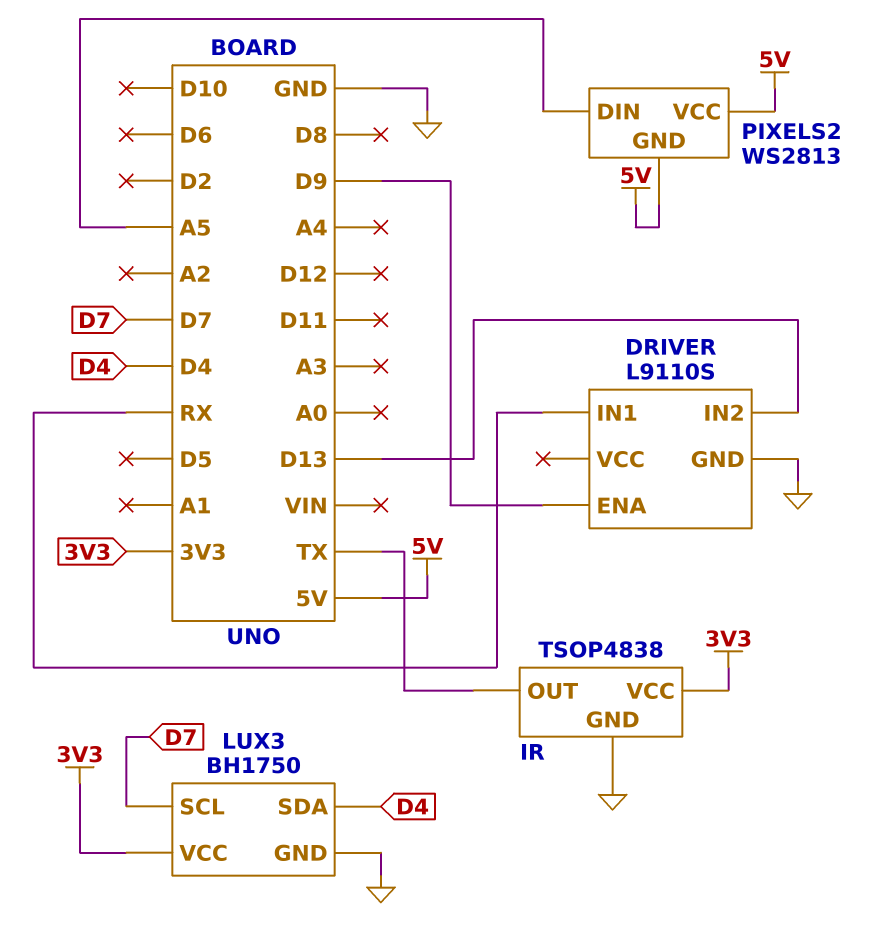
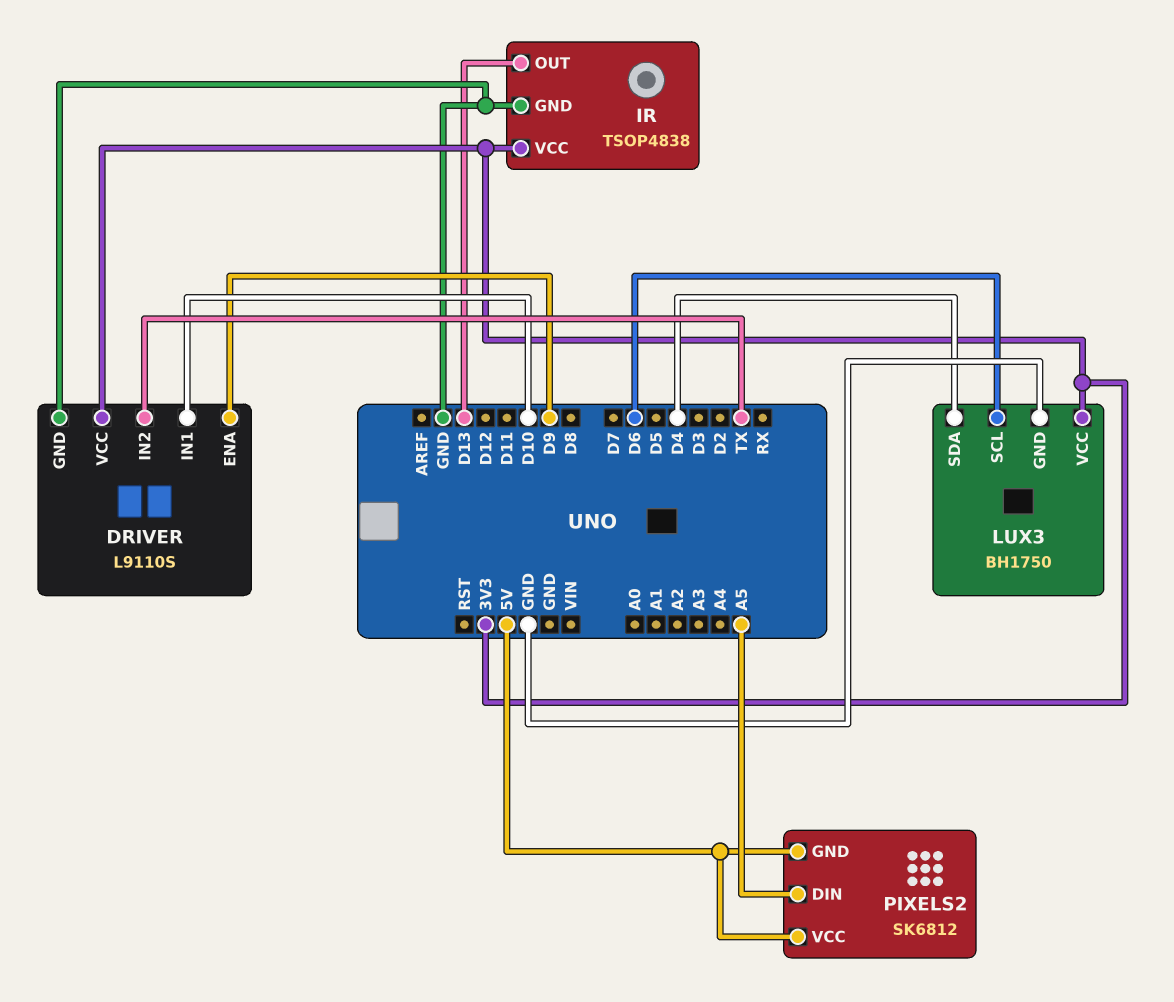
DRIVER pin IN1: RX -> D10
DRIVER pin IN2: D13 -> TX
DRIVER pin VCC: none -> 3V3
IR pin OUT: TX -> D13
LUX3 pin SCL: D7 -> D6
PIXELS2: WS2813 -> SK6812

